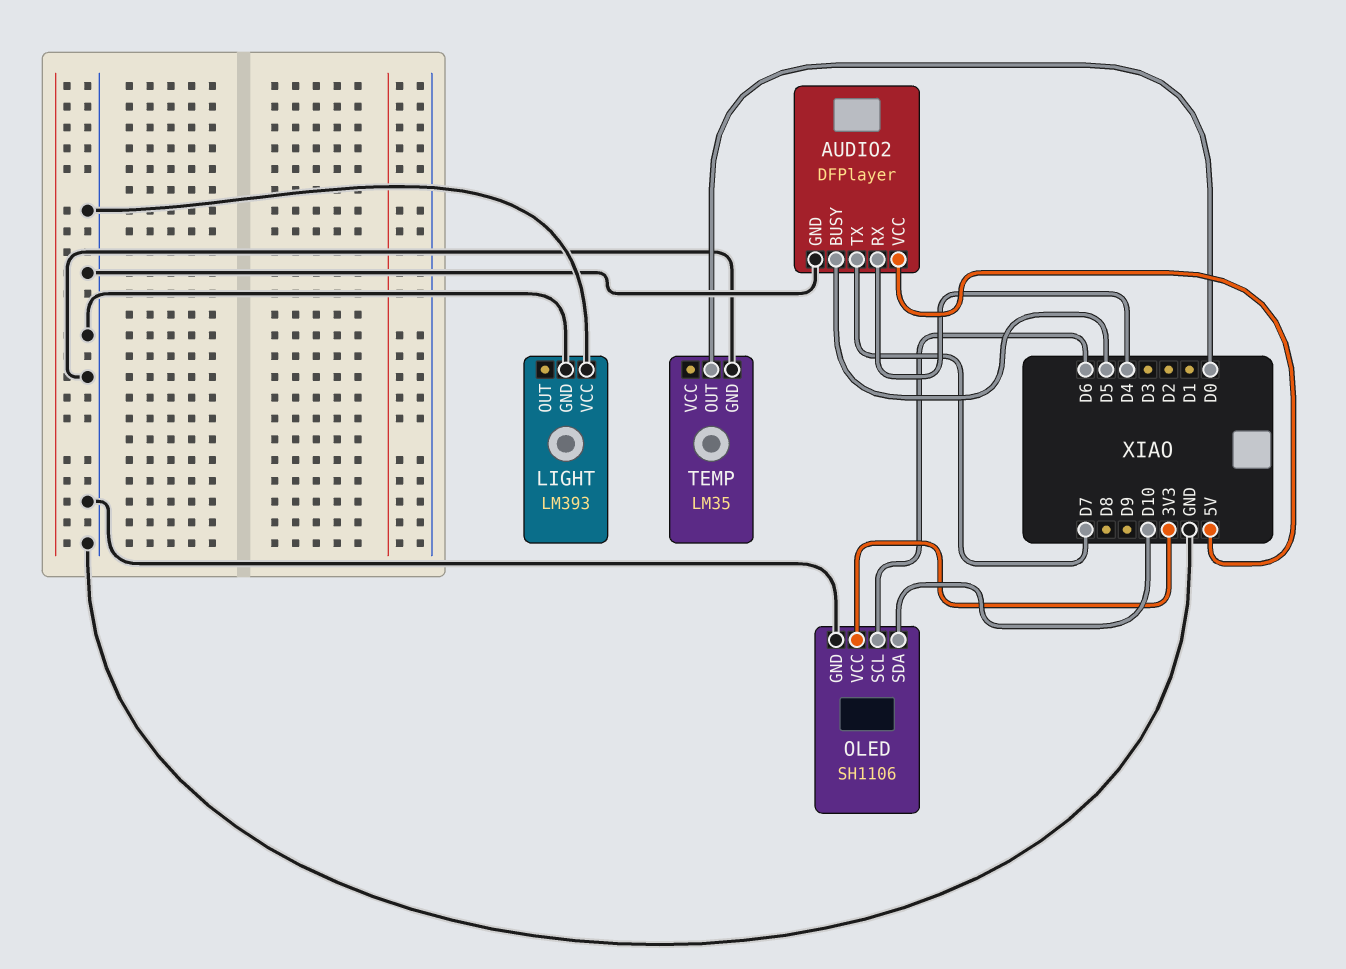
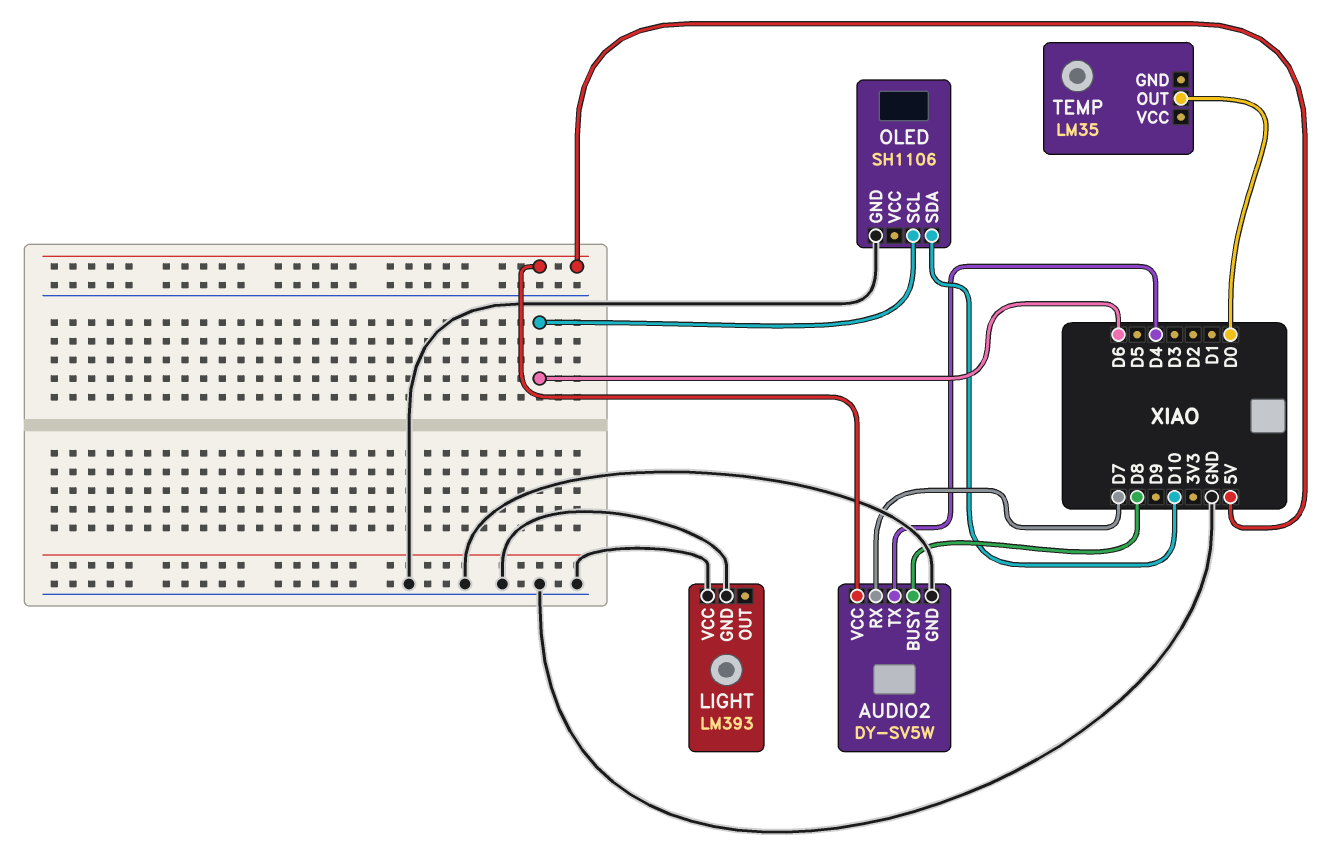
AUDIO2: DFPlayer -> DY-SV5W
AUDIO2 pin BUSY: D5 -> D8
AUDIO2 pin RX: D4 -> D7
AUDIO2 pin TX: D7 -> D4
OLED pin VCC: 3V3 -> none
TEMP pin GND: GND -> none

